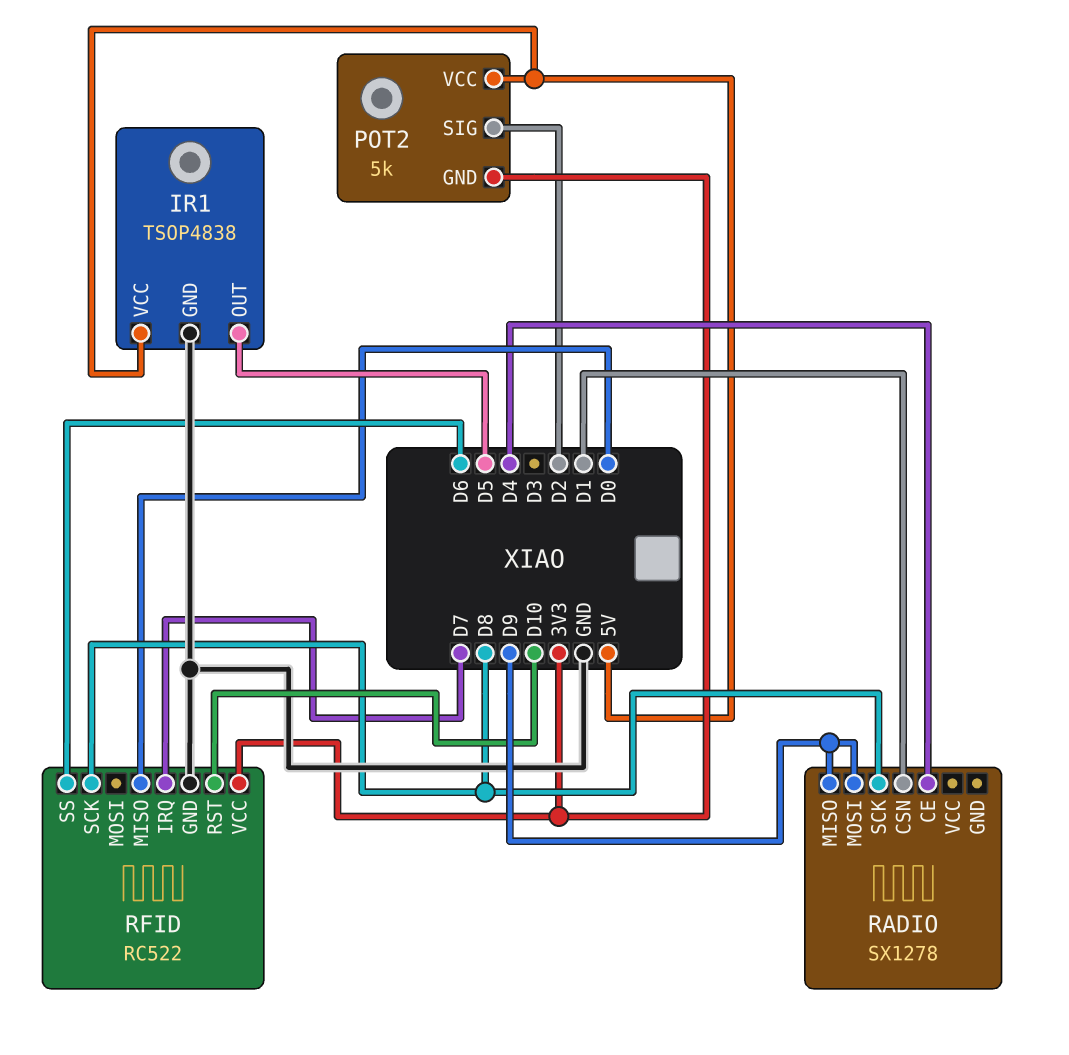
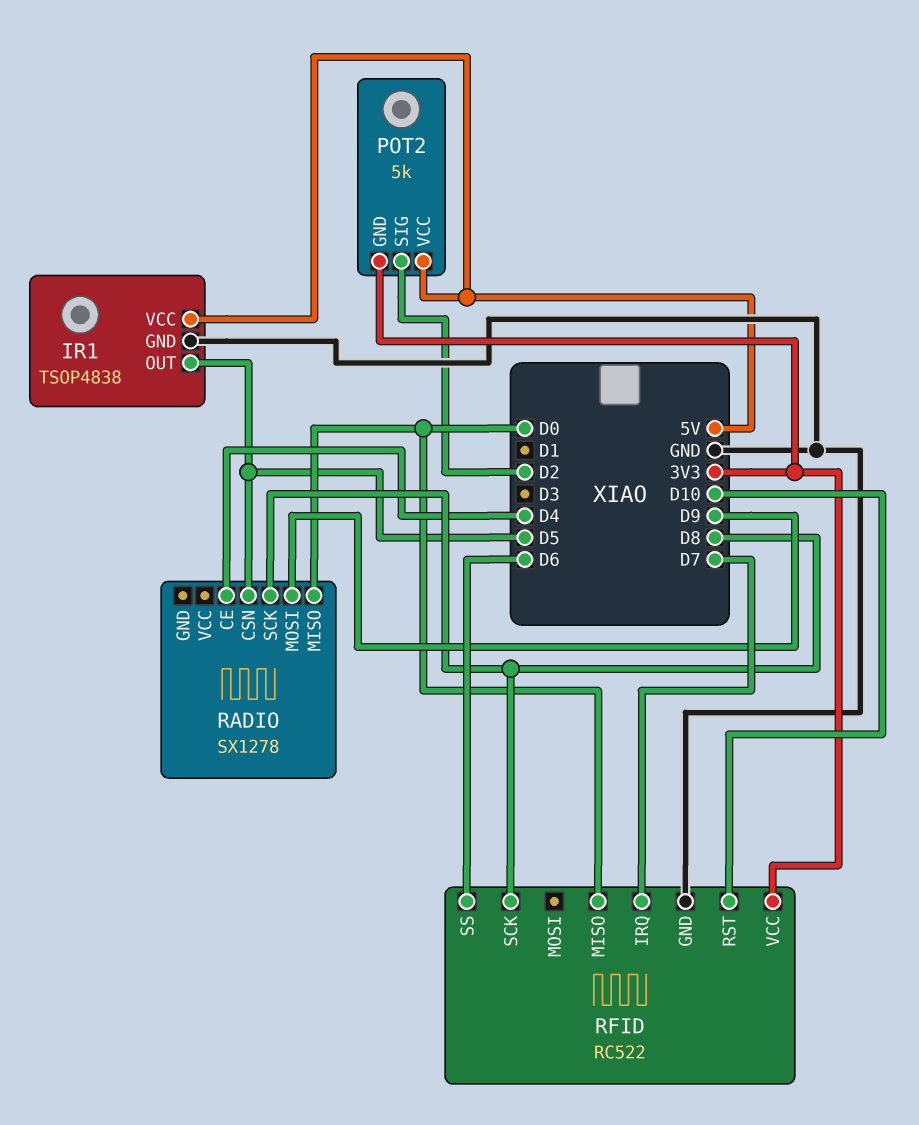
RADIO pin CSN: D1 -> D5
RADIO pin MISO: D9 -> D0

